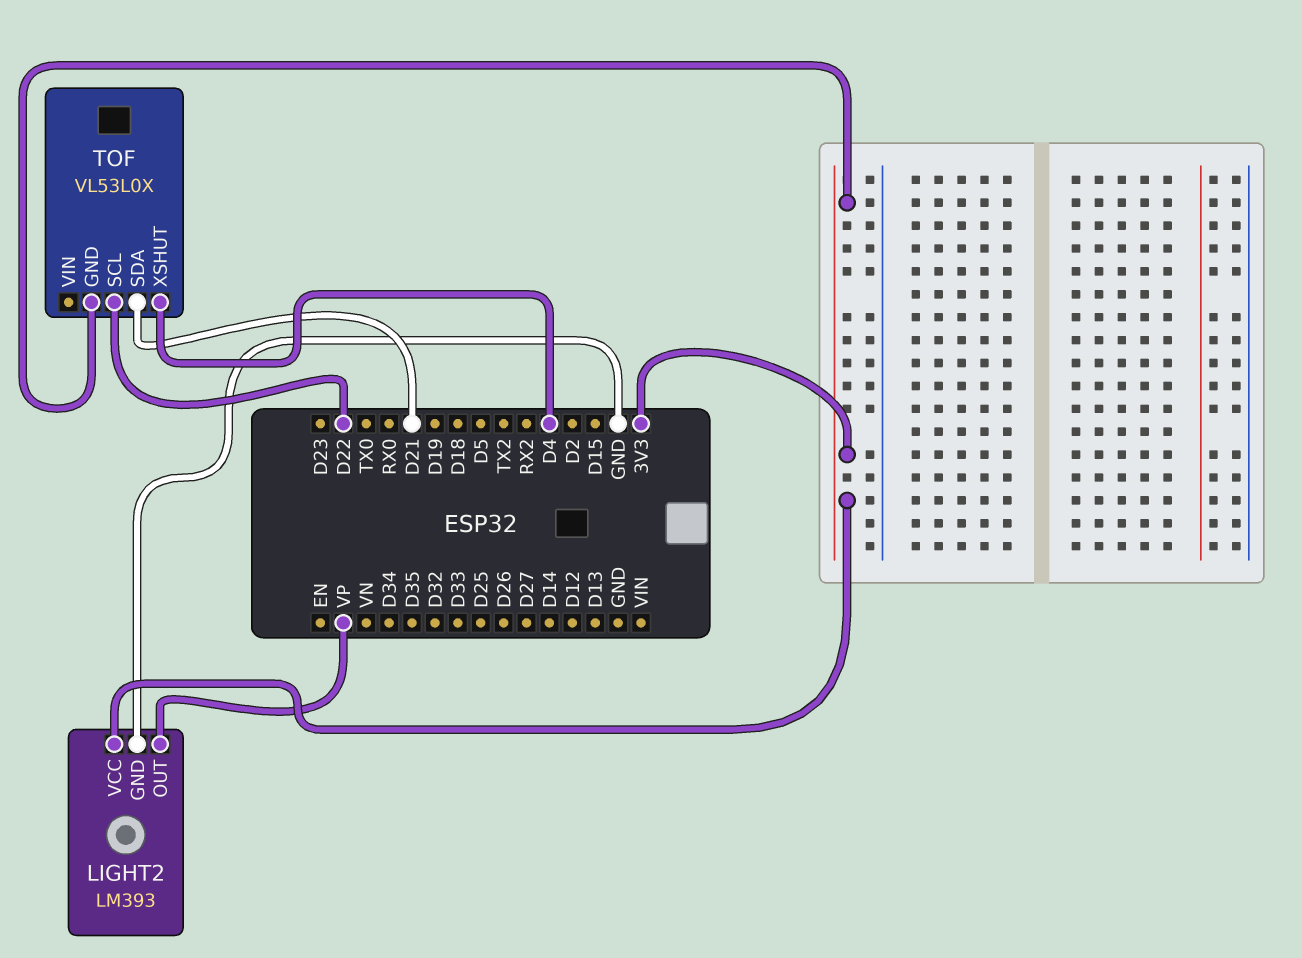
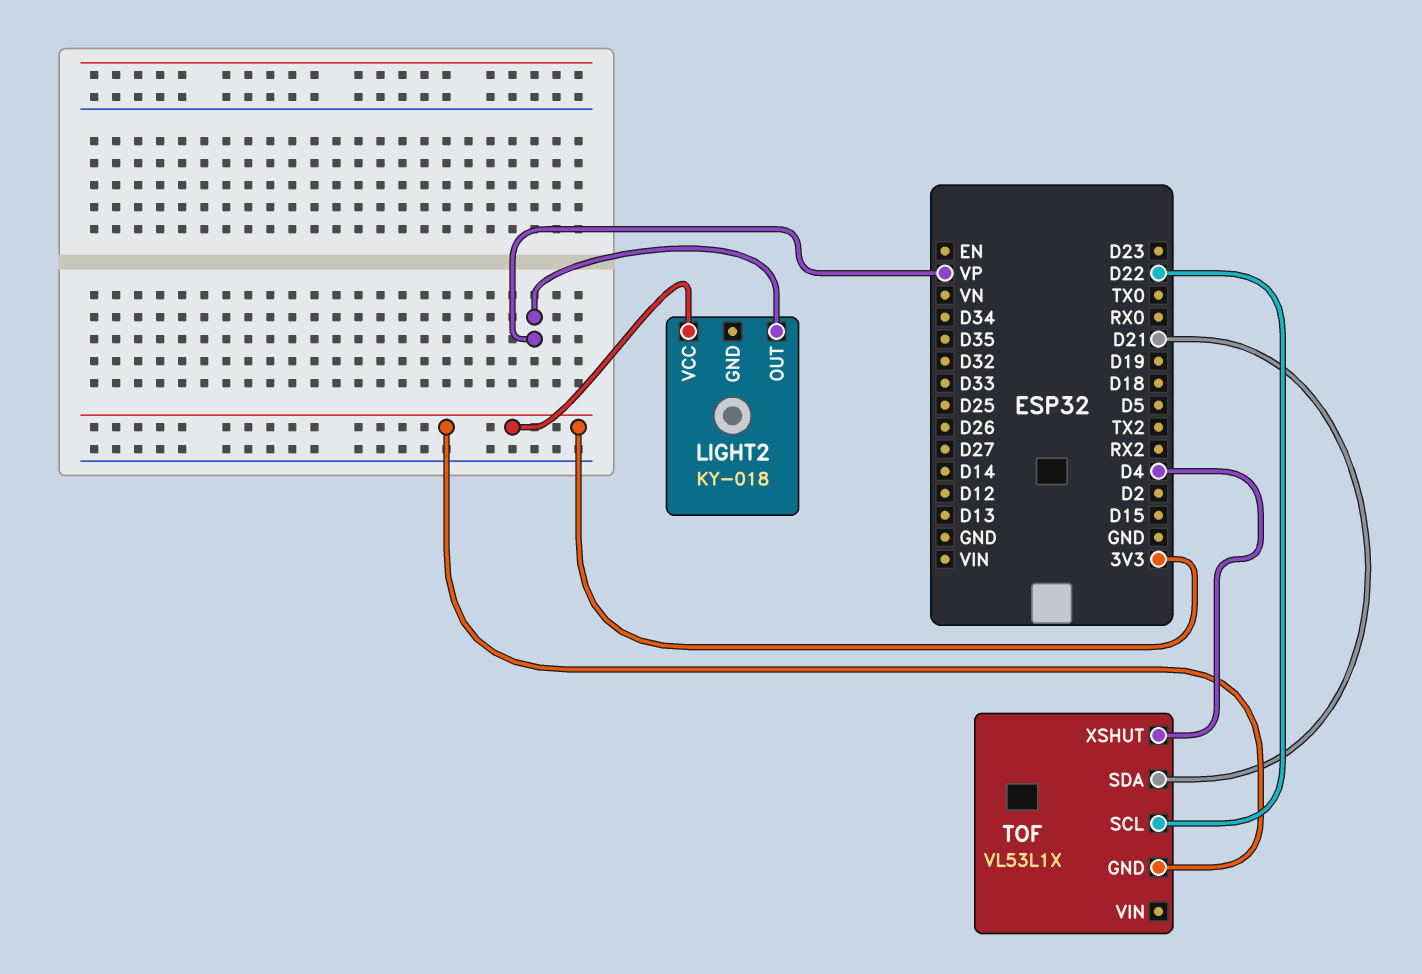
LIGHT2: LM393 -> KY-018
LIGHT2 pin GND: GND -> none
TOF: VL53L0X -> VL53L1X

